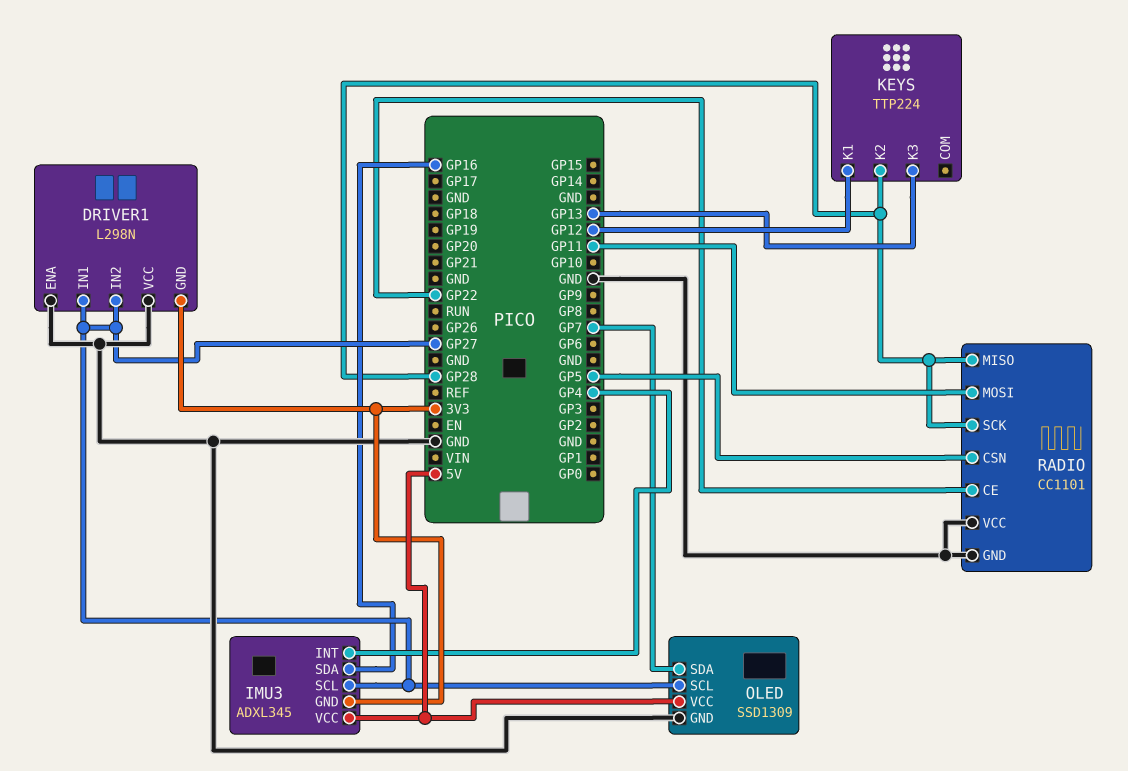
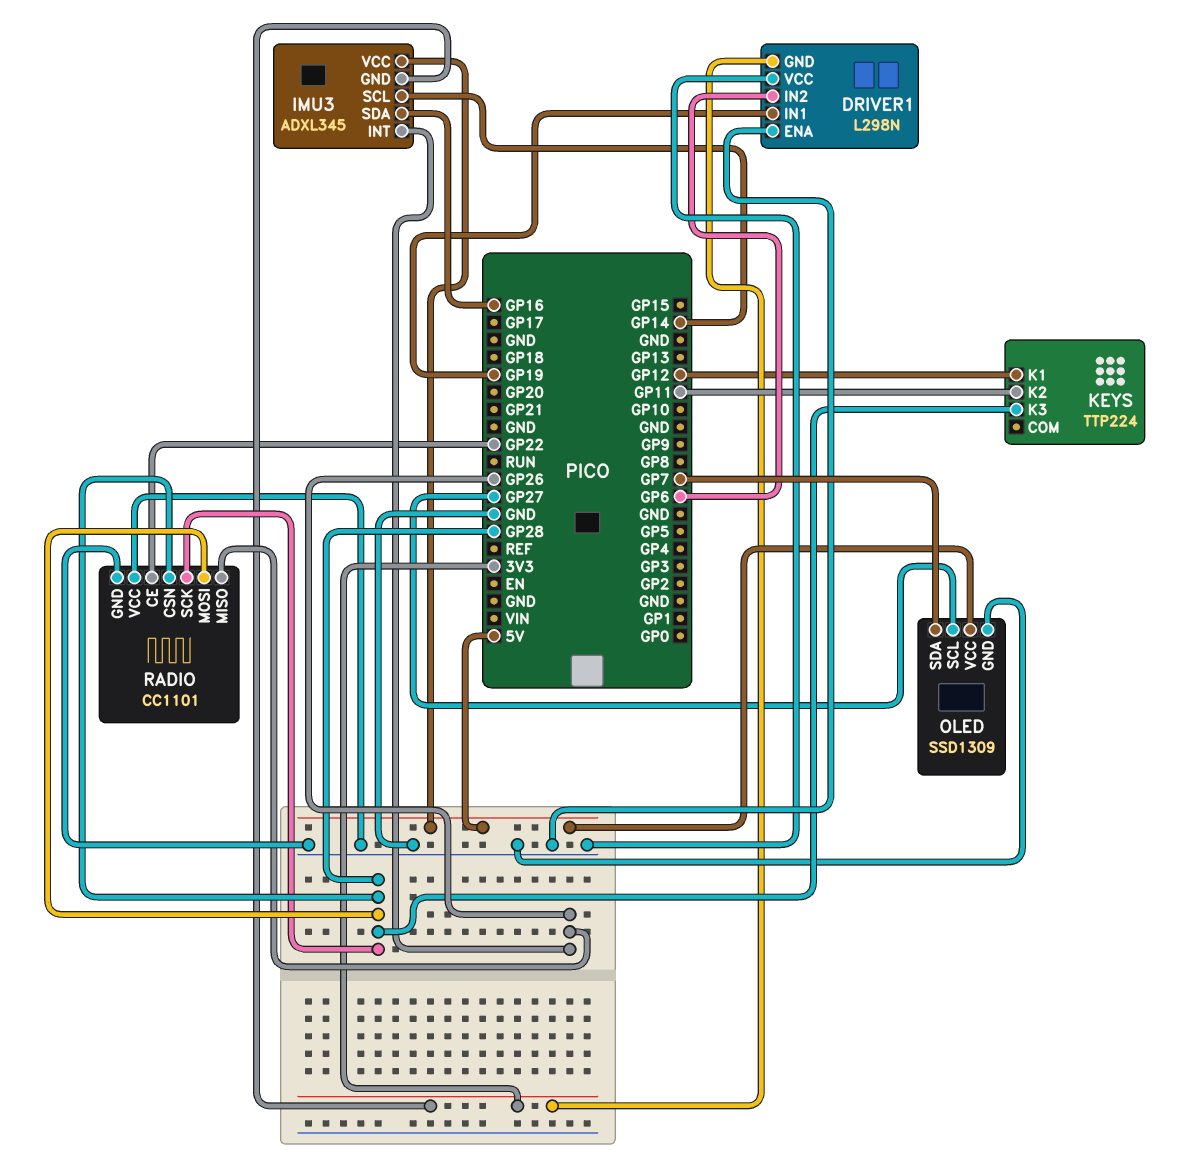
DRIVER1 pin IN1: GP27 -> GP19
DRIVER1 pin IN2: GP27 -> GP6
IMU3 pin INT: GP4 -> GP26
IMU3 pin SCL: GP27 -> GP14
KEYS pin K2: GP28 -> GP11
KEYS pin K3: GP13 -> GP28
RADIO pin CSN: GP5 -> GP28
RADIO pin MISO: GP28 -> GP26
RADIO pin MOSI: GP11 -> GP28

